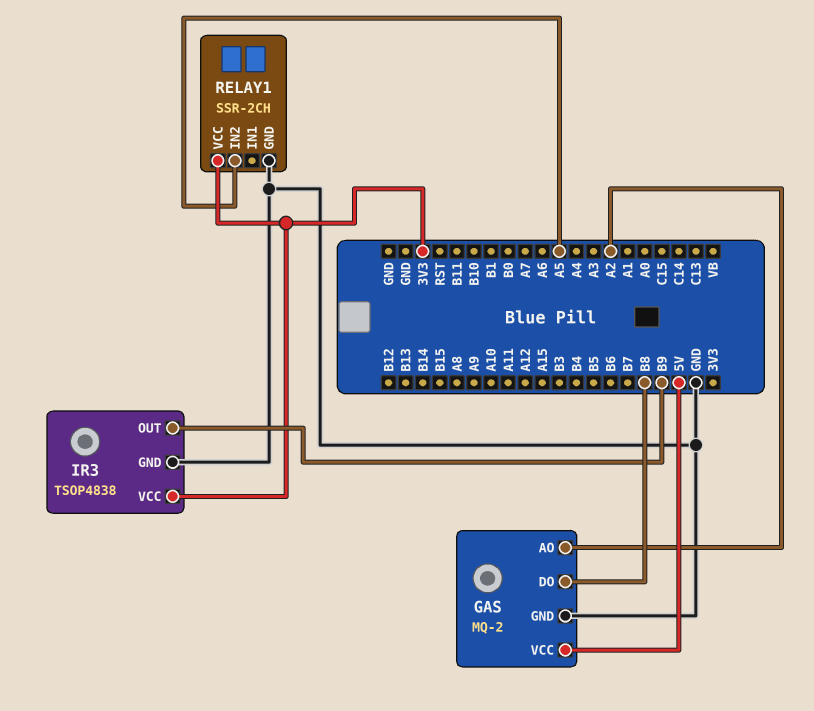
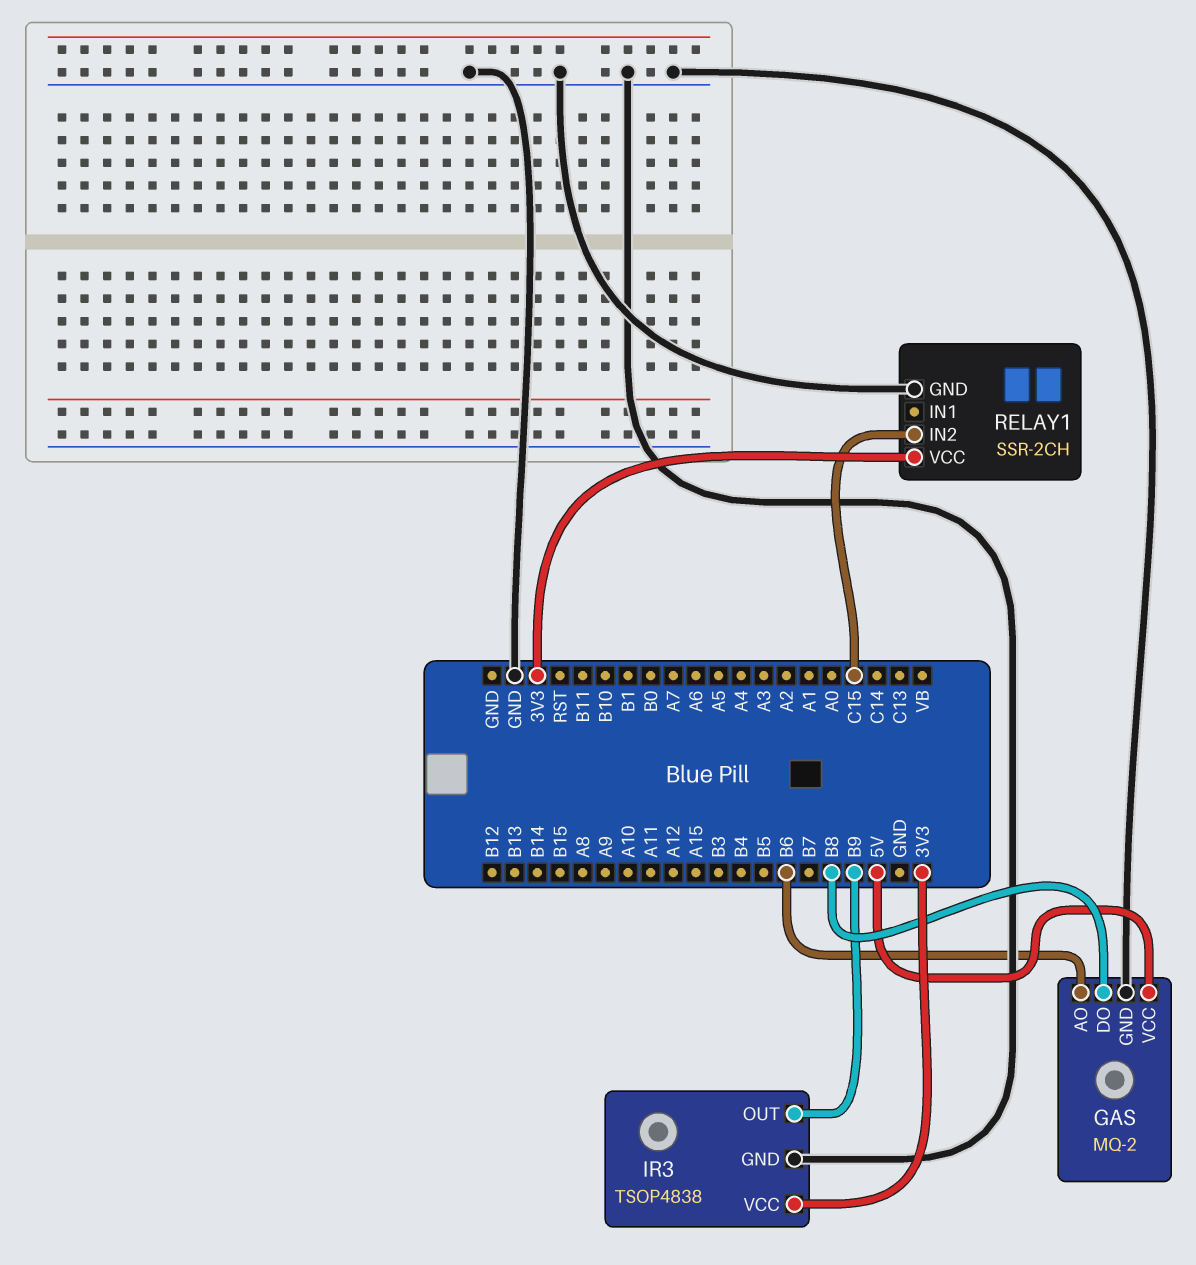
GAS pin AO: A2 -> B6
RELAY1 pin IN2: A5 -> C15

